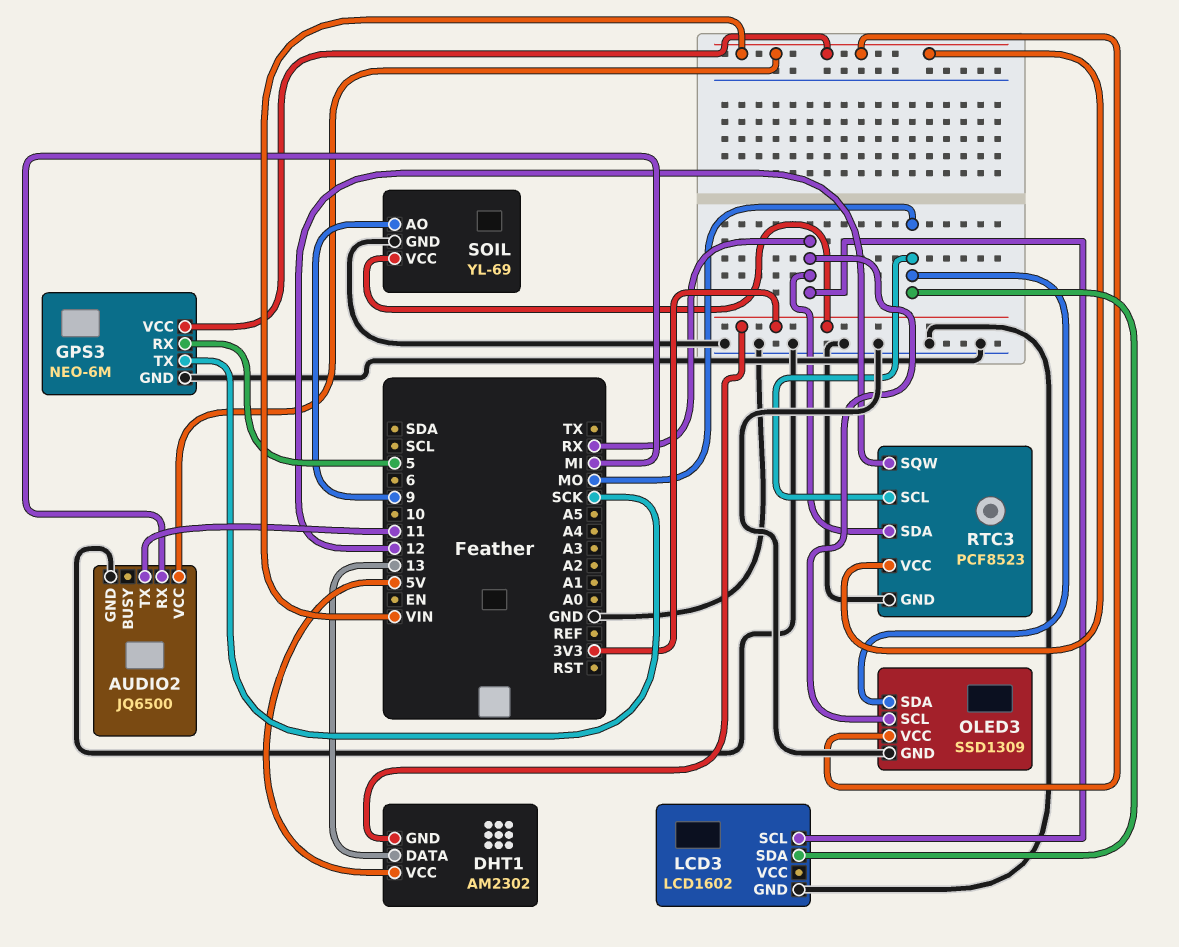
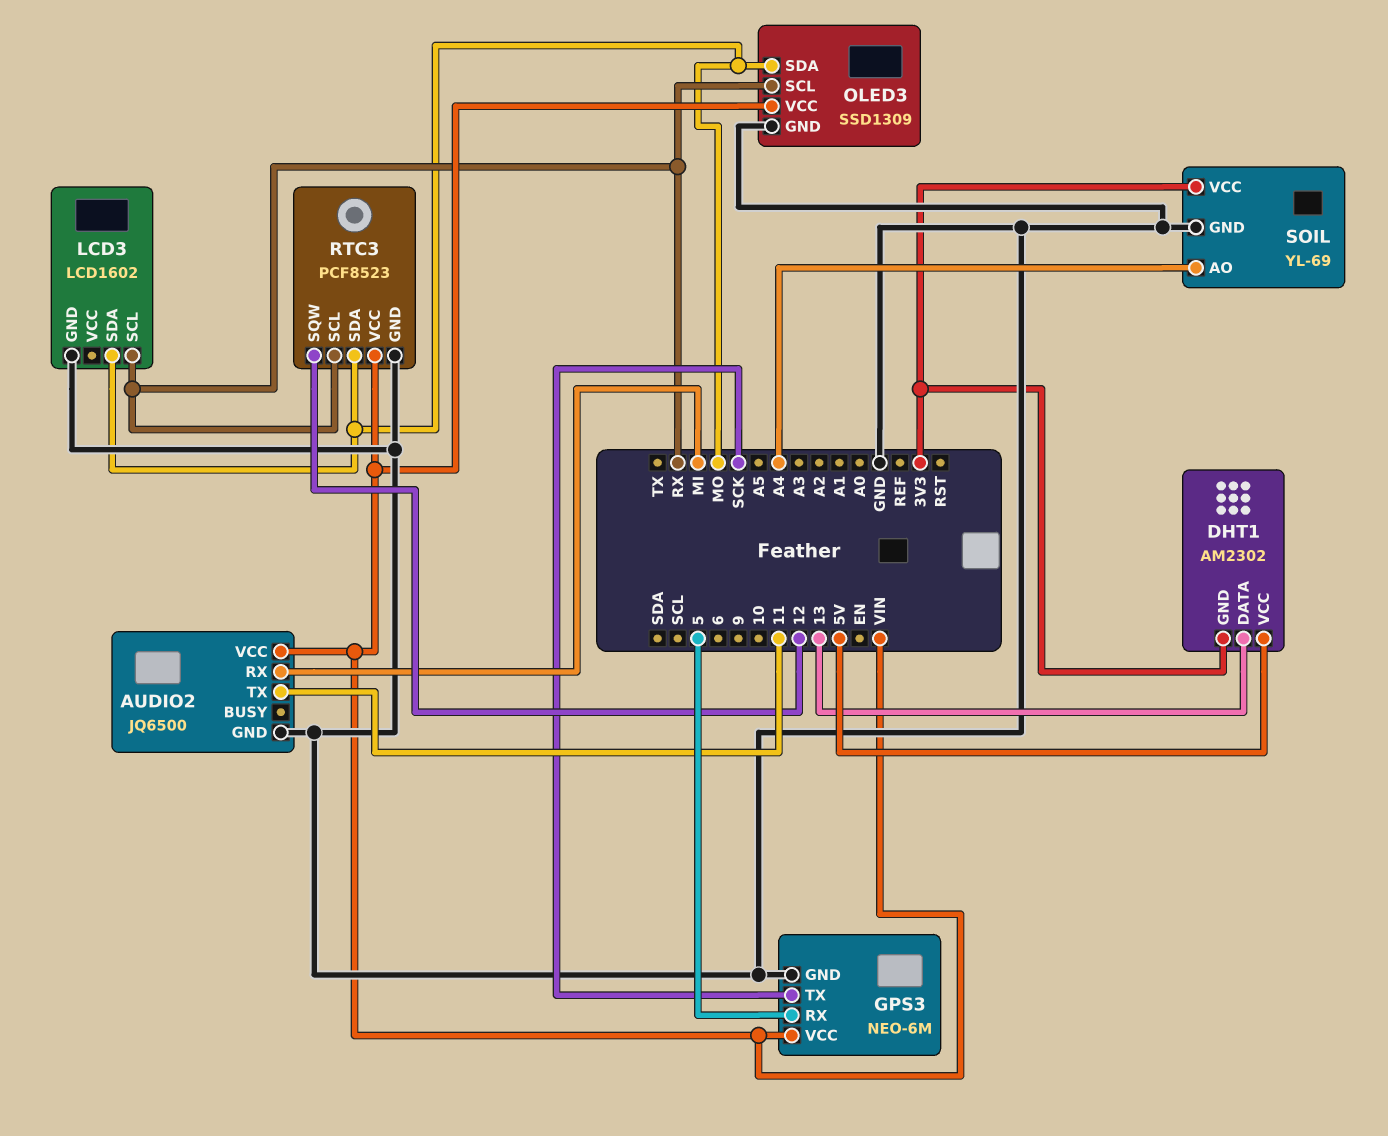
RTC3 pin SCL: MO -> RX
RTC3 pin SDA: RX -> MO
SOIL pin AO: 9 -> A4

